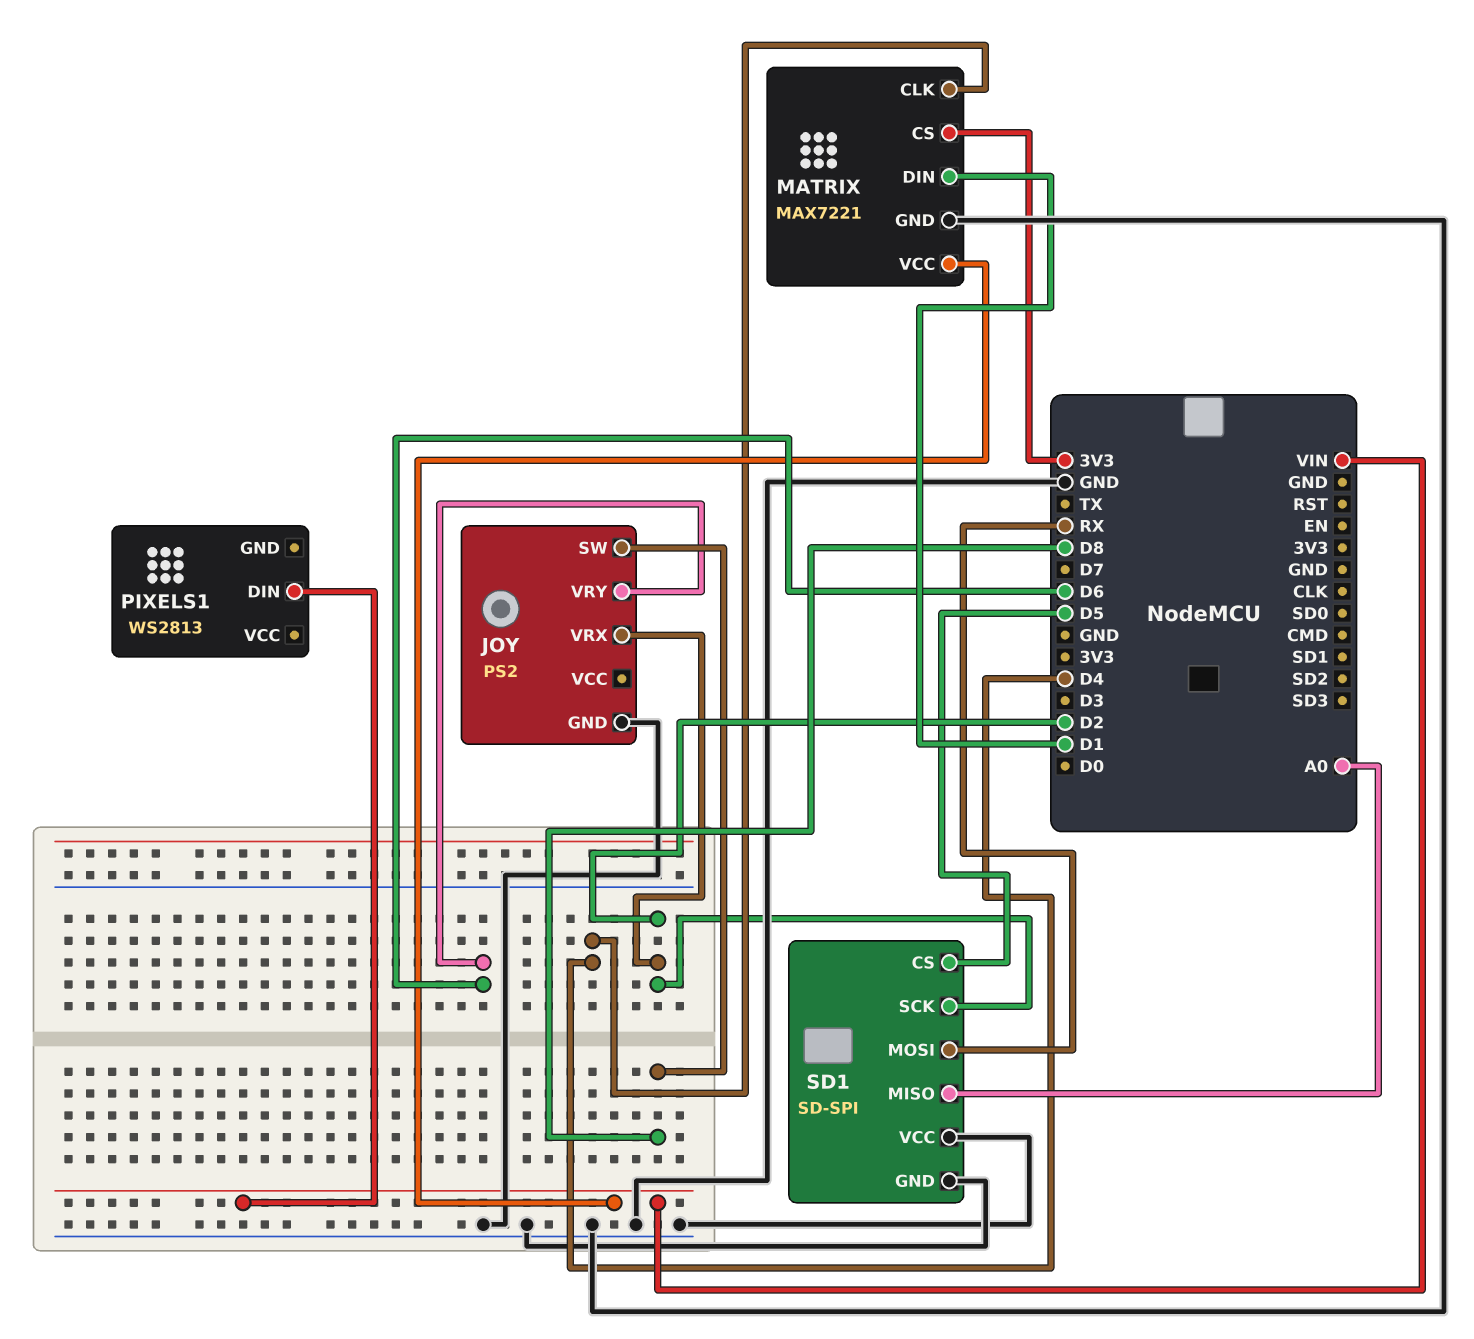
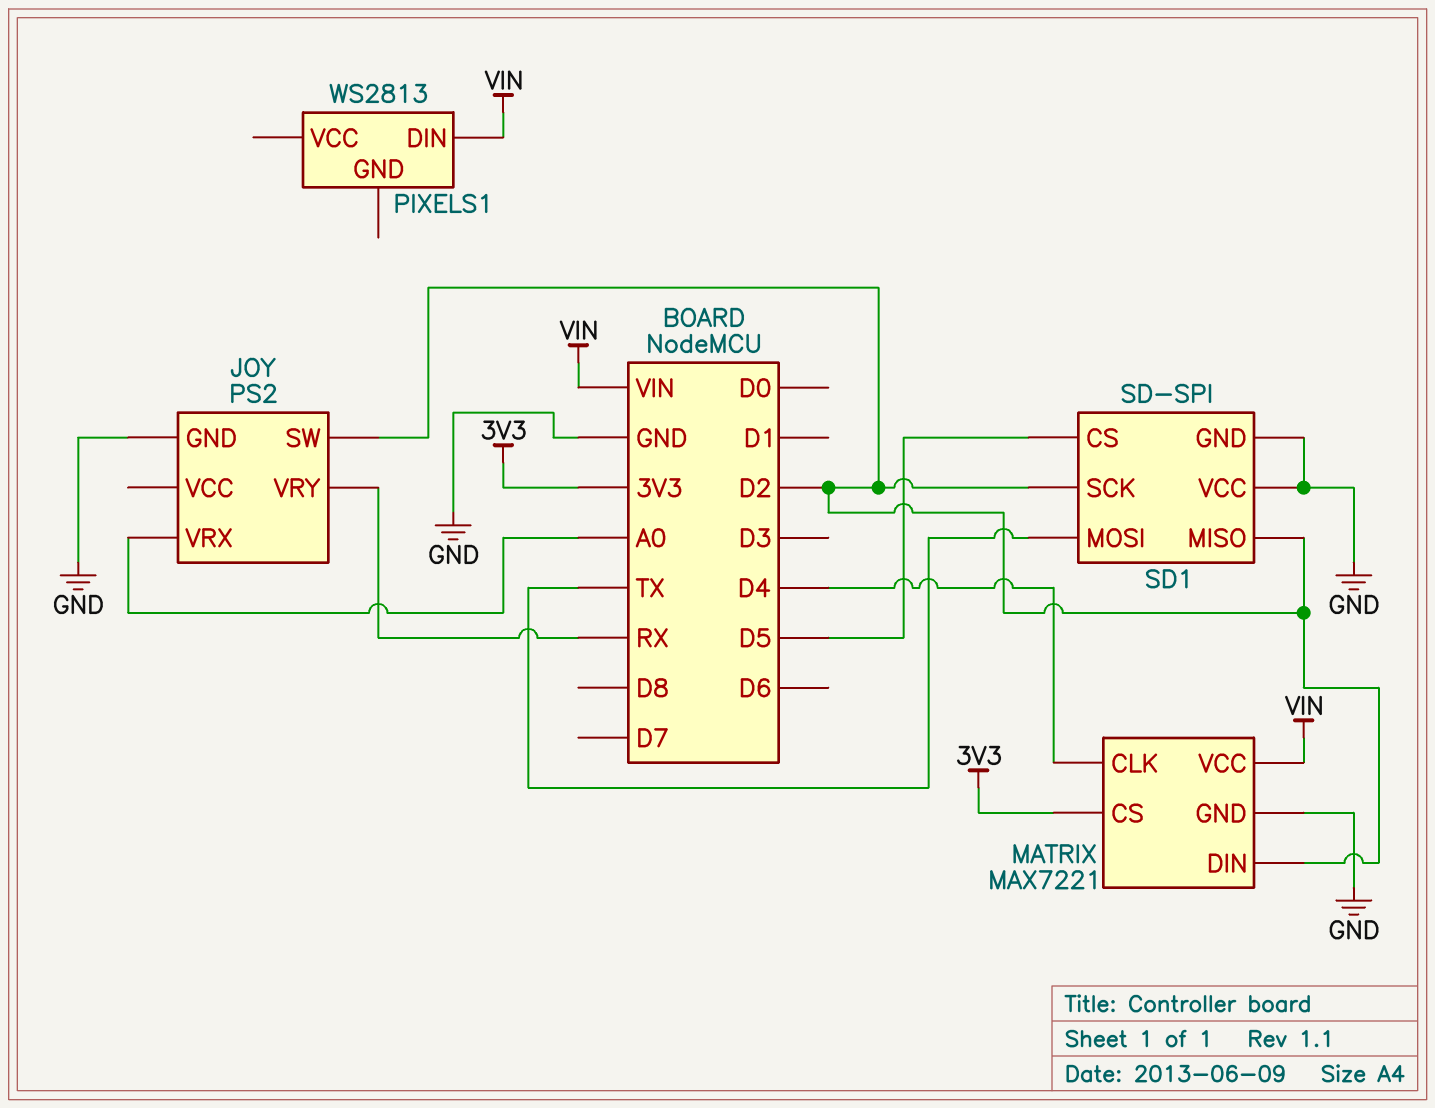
JOY pin SW: D8 -> D2
JOY pin VRX: D2 -> A0
JOY pin VRY: D6 -> RX
MATRIX pin DIN: D1 -> D2
SD1 pin MISO: A0 -> D2
SD1 pin MOSI: RX -> TX

